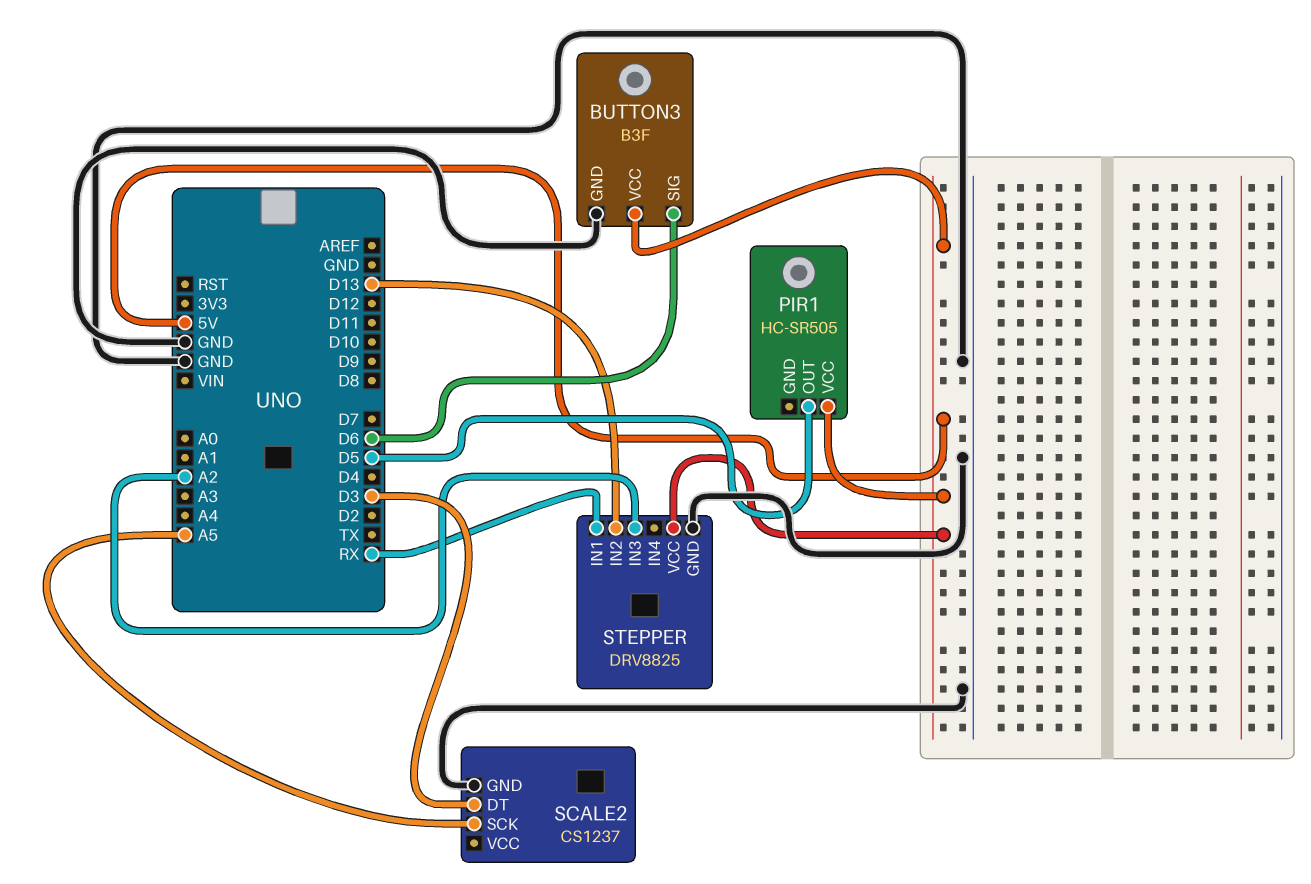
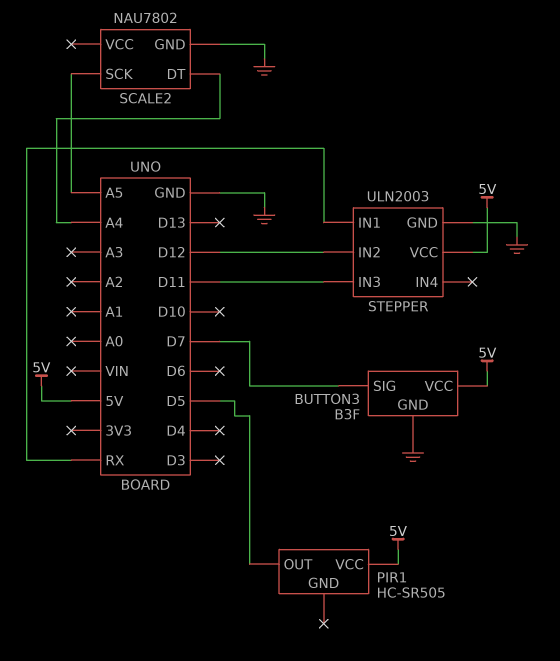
BUTTON3 pin SIG: D6 -> D7
SCALE2: CS1237 -> NAU7802
SCALE2 pin DT: D3 -> A4
STEPPER: DRV8825 -> ULN2003
STEPPER pin IN2: D13 -> D12
STEPPER pin IN3: A2 -> D11

